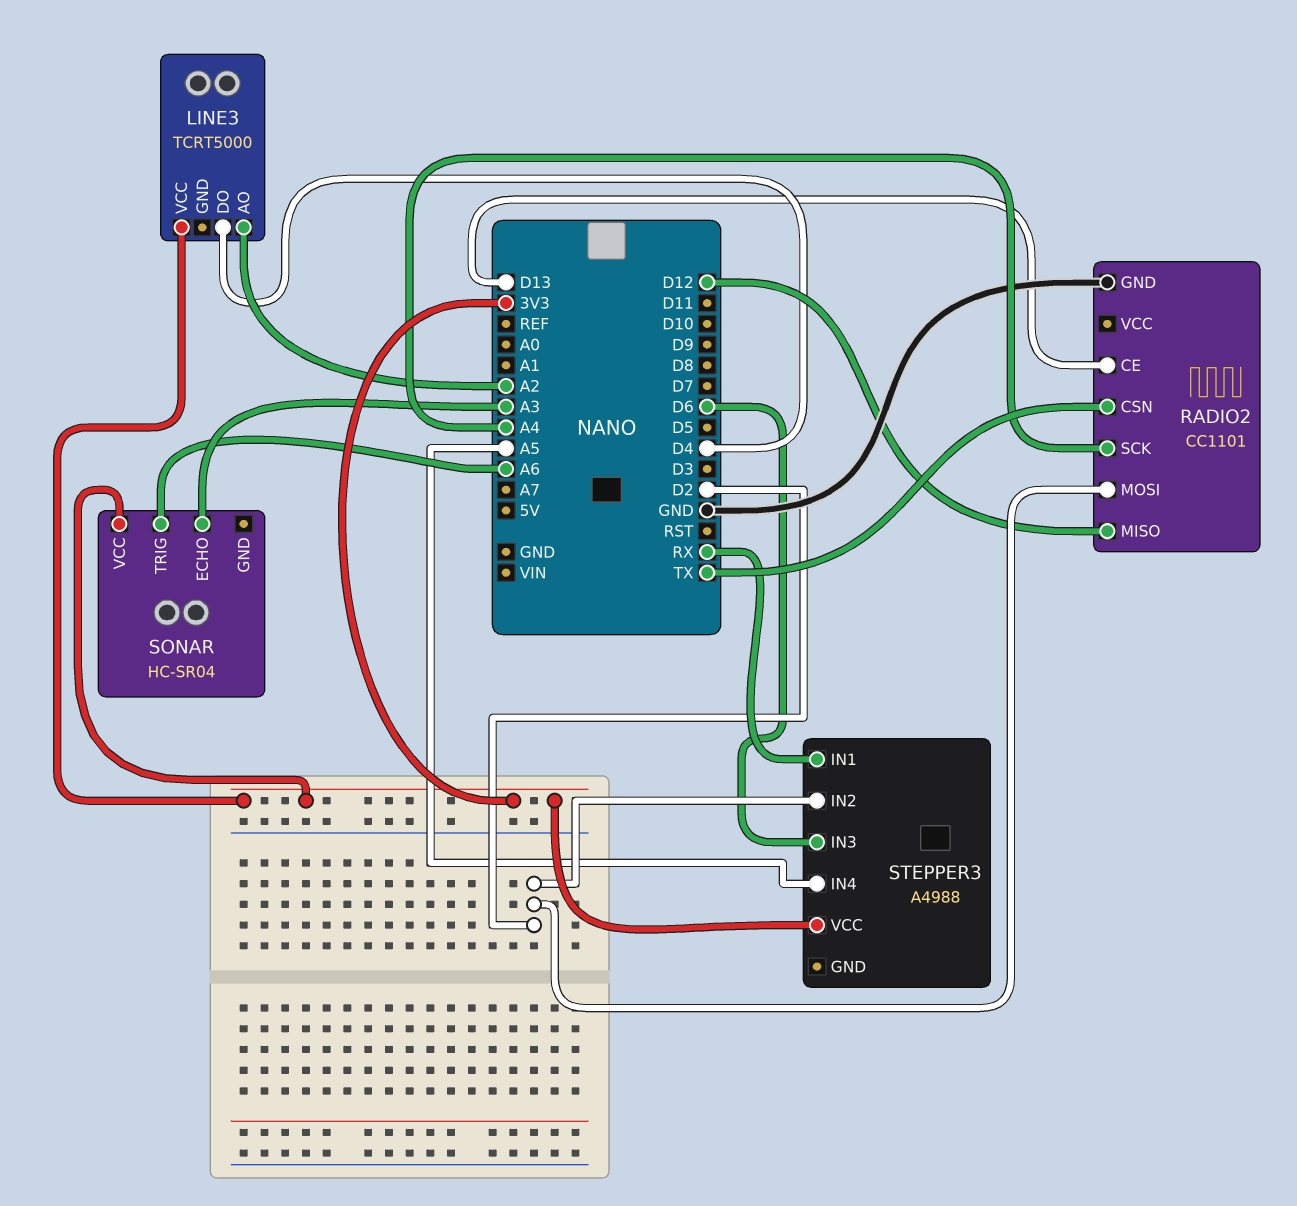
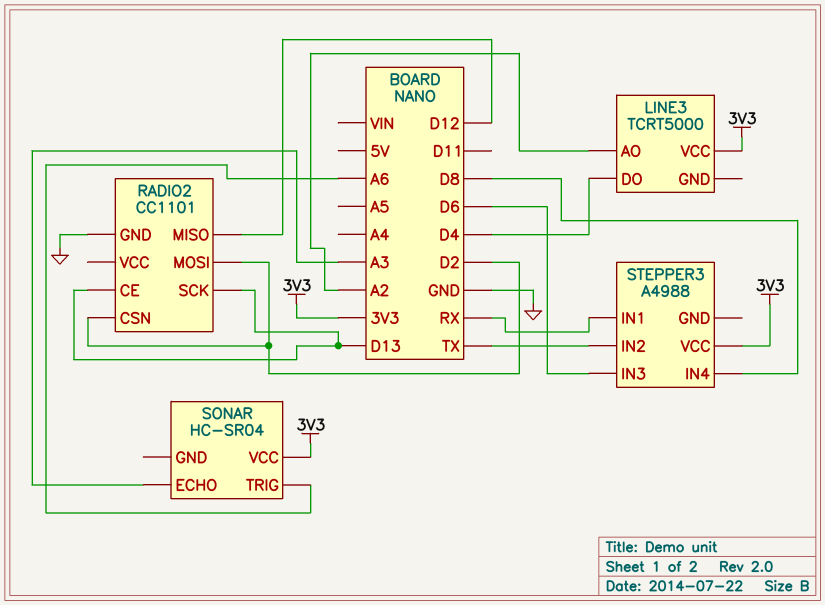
RADIO2 pin CSN: TX -> D2
RADIO2 pin SCK: A4 -> D13
STEPPER3 pin IN2: D2 -> TX
STEPPER3 pin IN4: A5 -> D8

